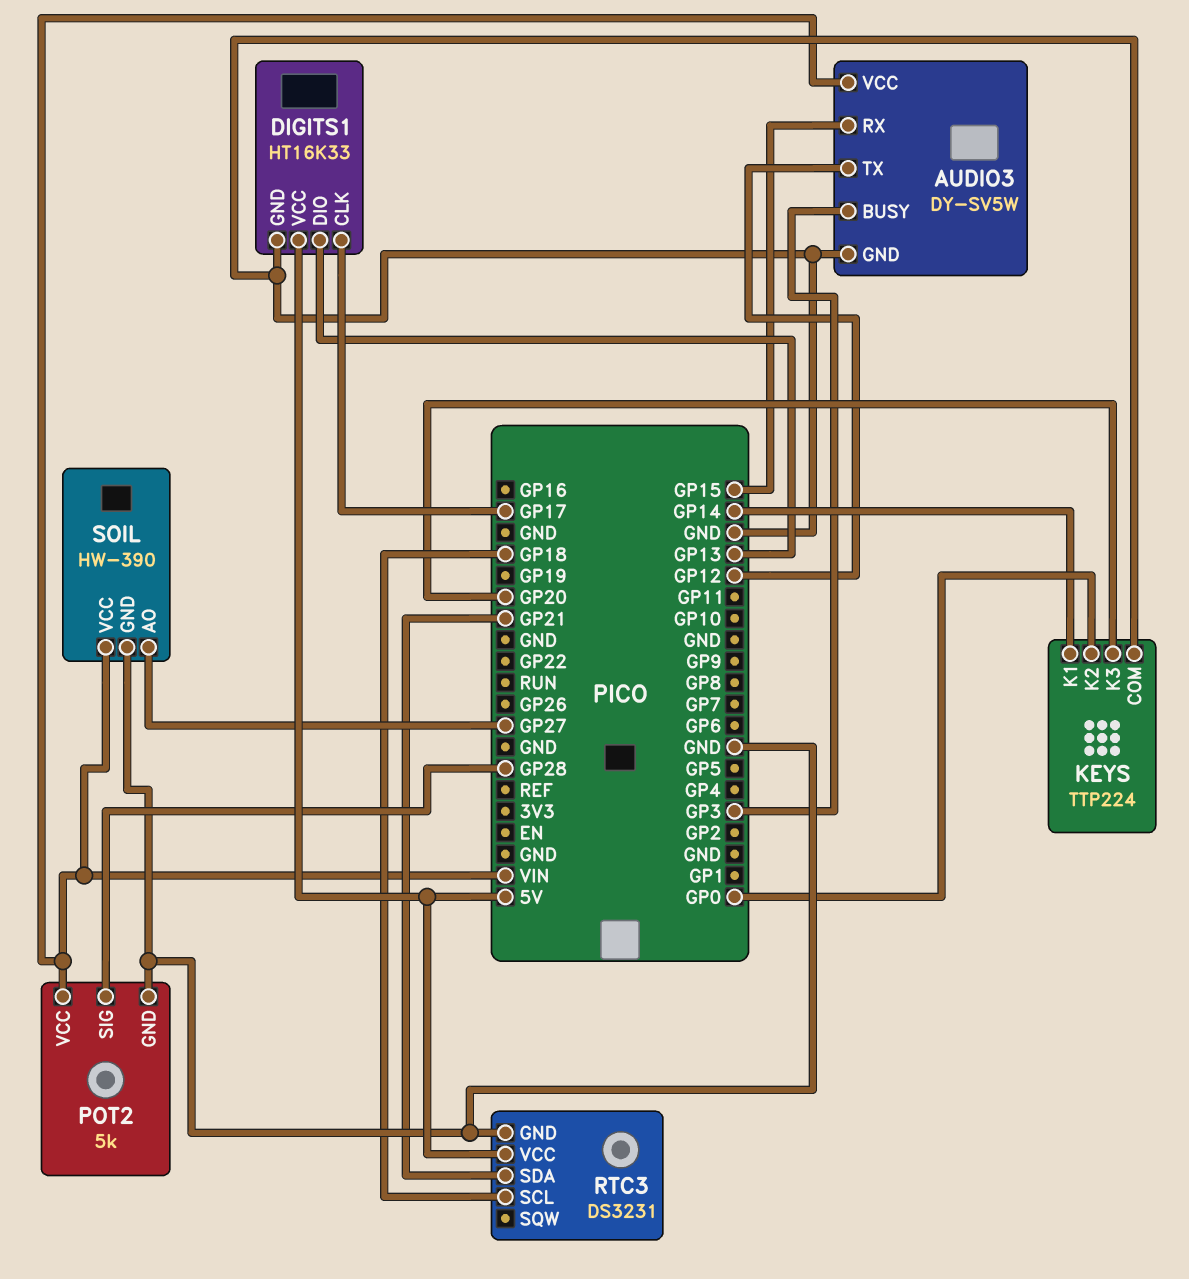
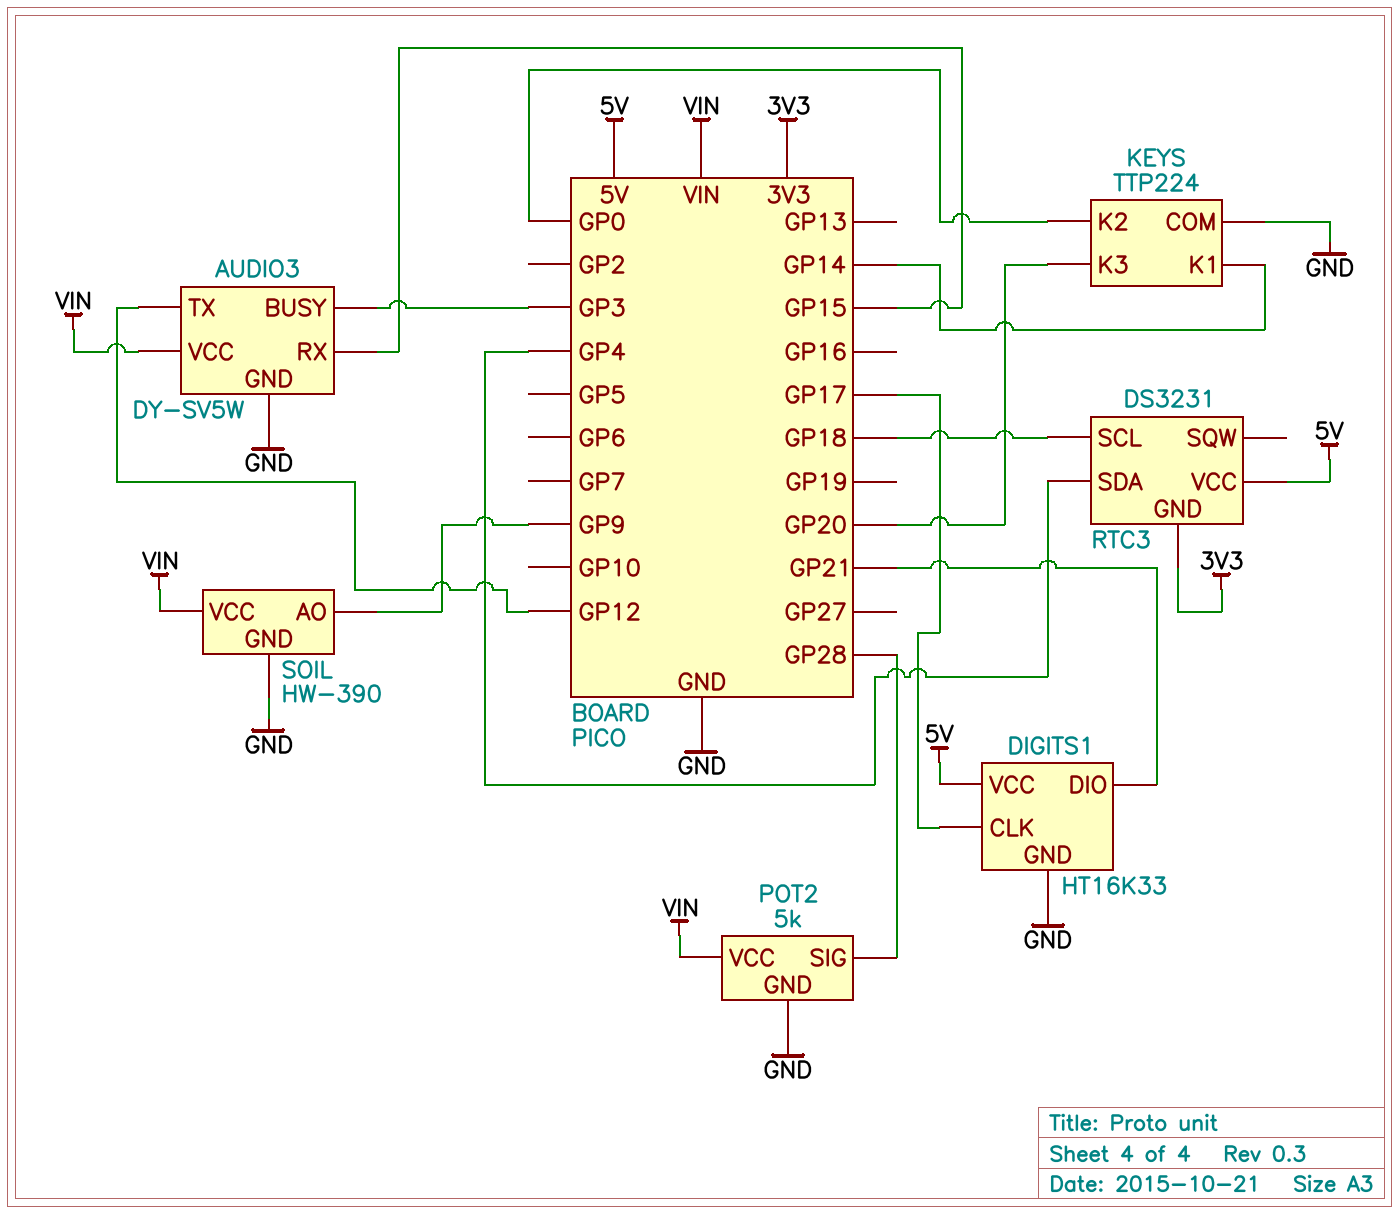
DIGITS1 pin DIO: GP13 -> GP21
RTC3 pin GND: GND -> 3V3
RTC3 pin SDA: GP21 -> GP4
SOIL pin AO: GP27 -> GP9

